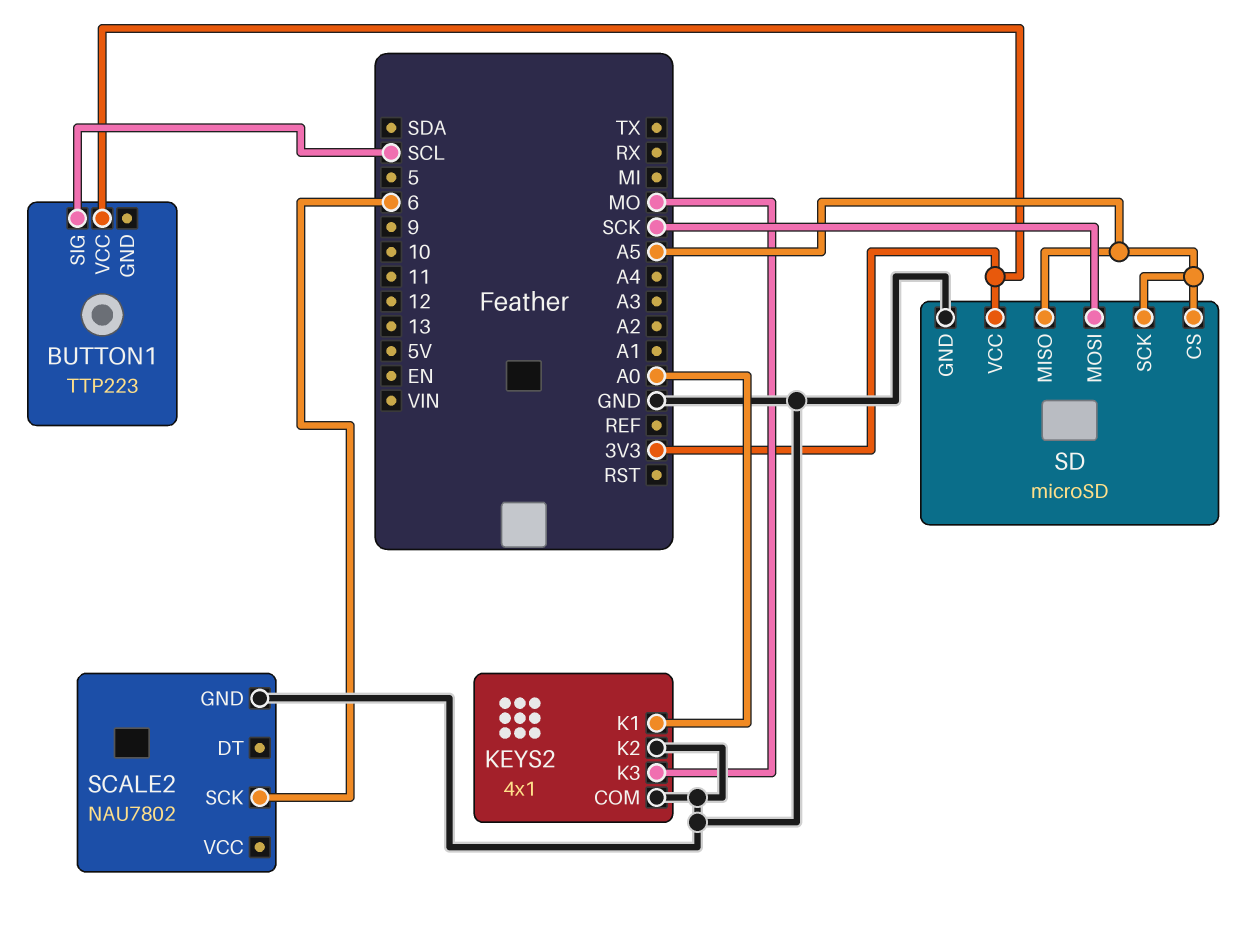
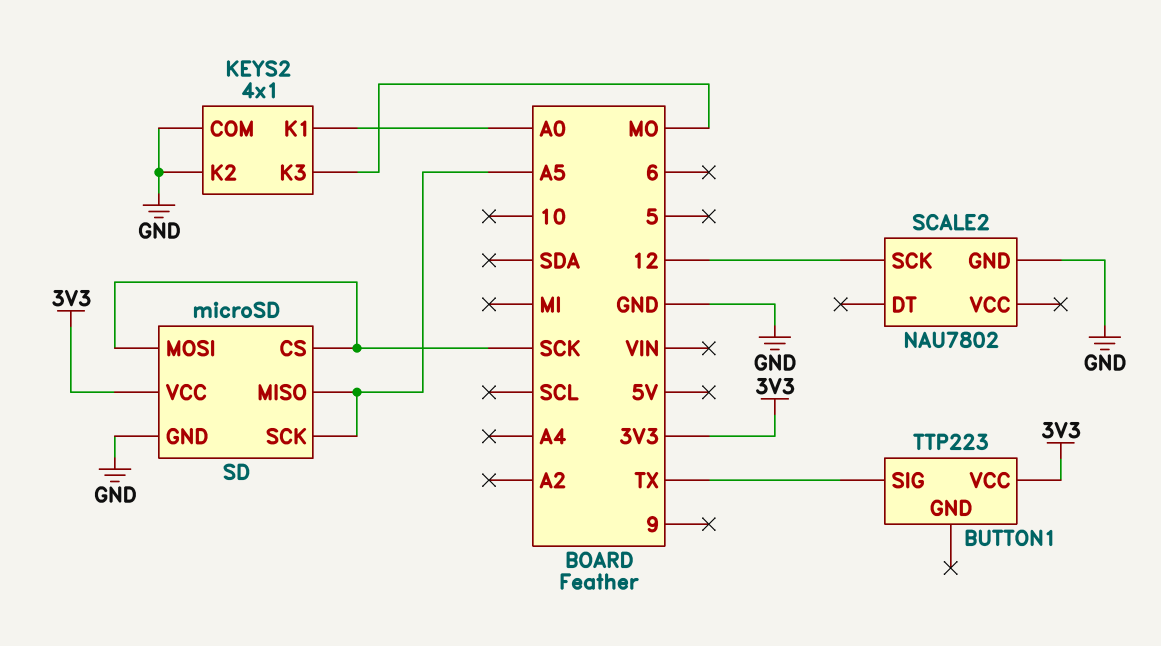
BUTTON1 pin SIG: SCL -> TX
SCALE2 pin SCK: 6 -> 12
SD pin CS: A5 -> SCK

